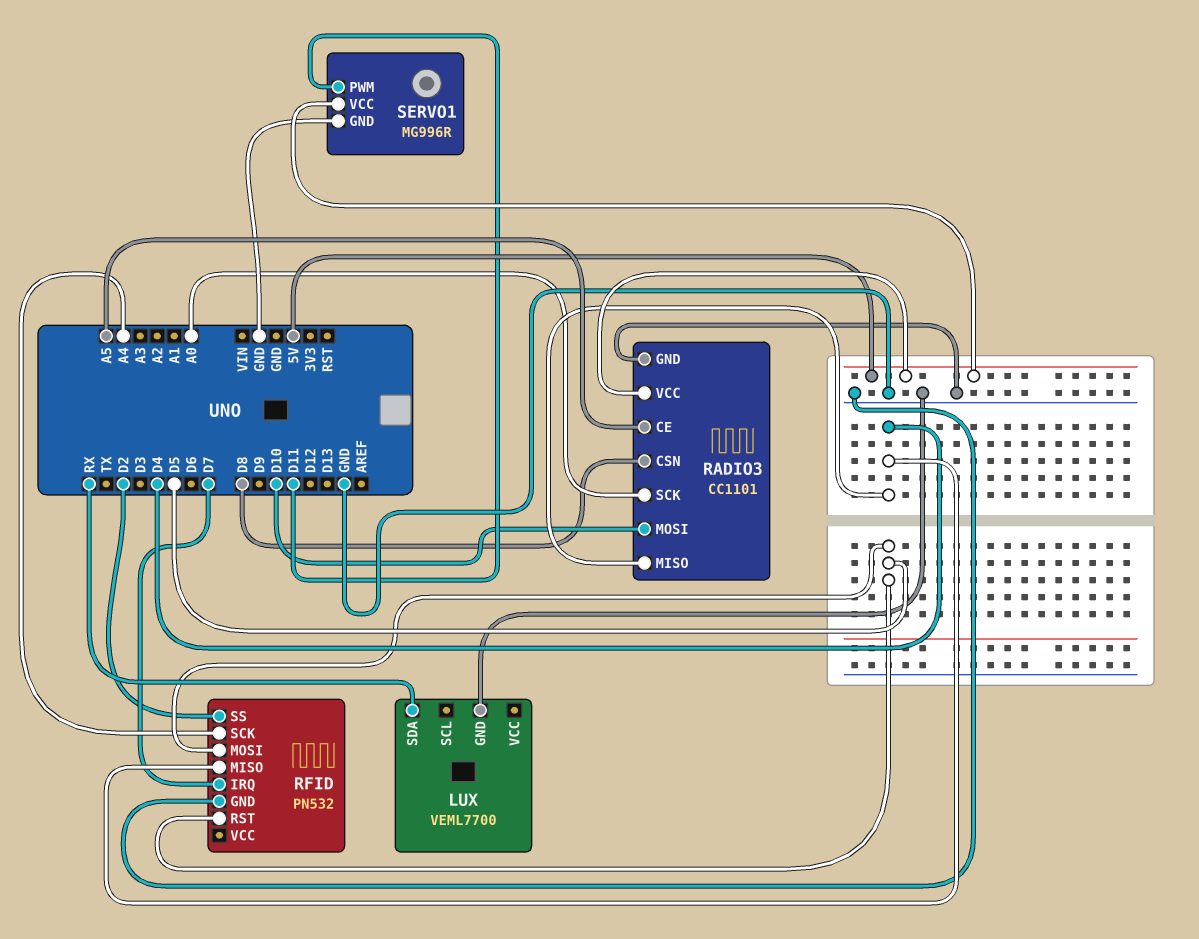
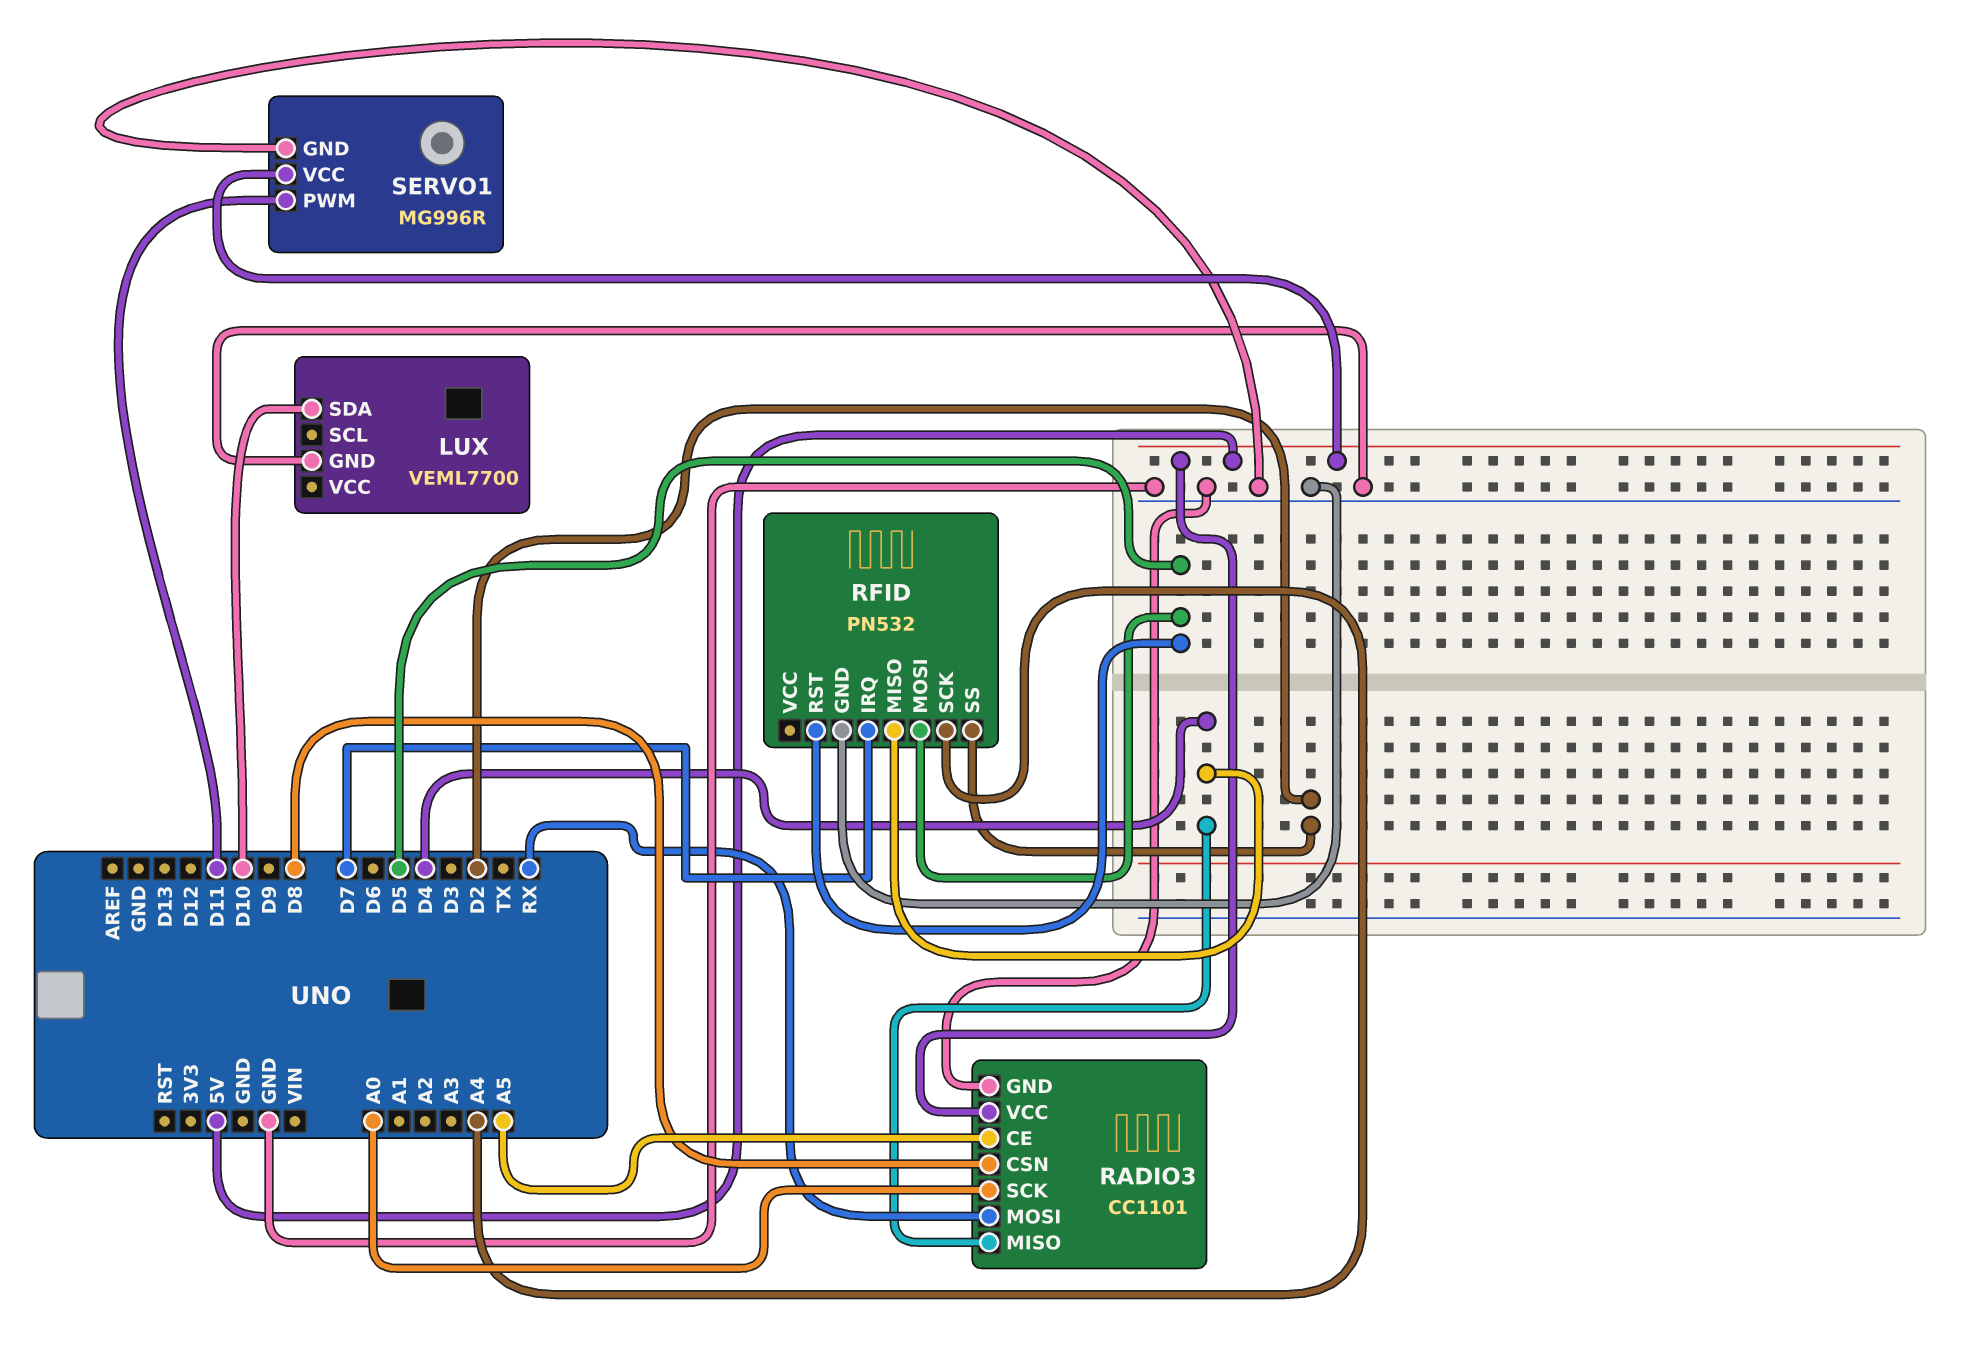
LUX pin SDA: RX -> D10
RADIO3 pin MOSI: D10 -> RX

